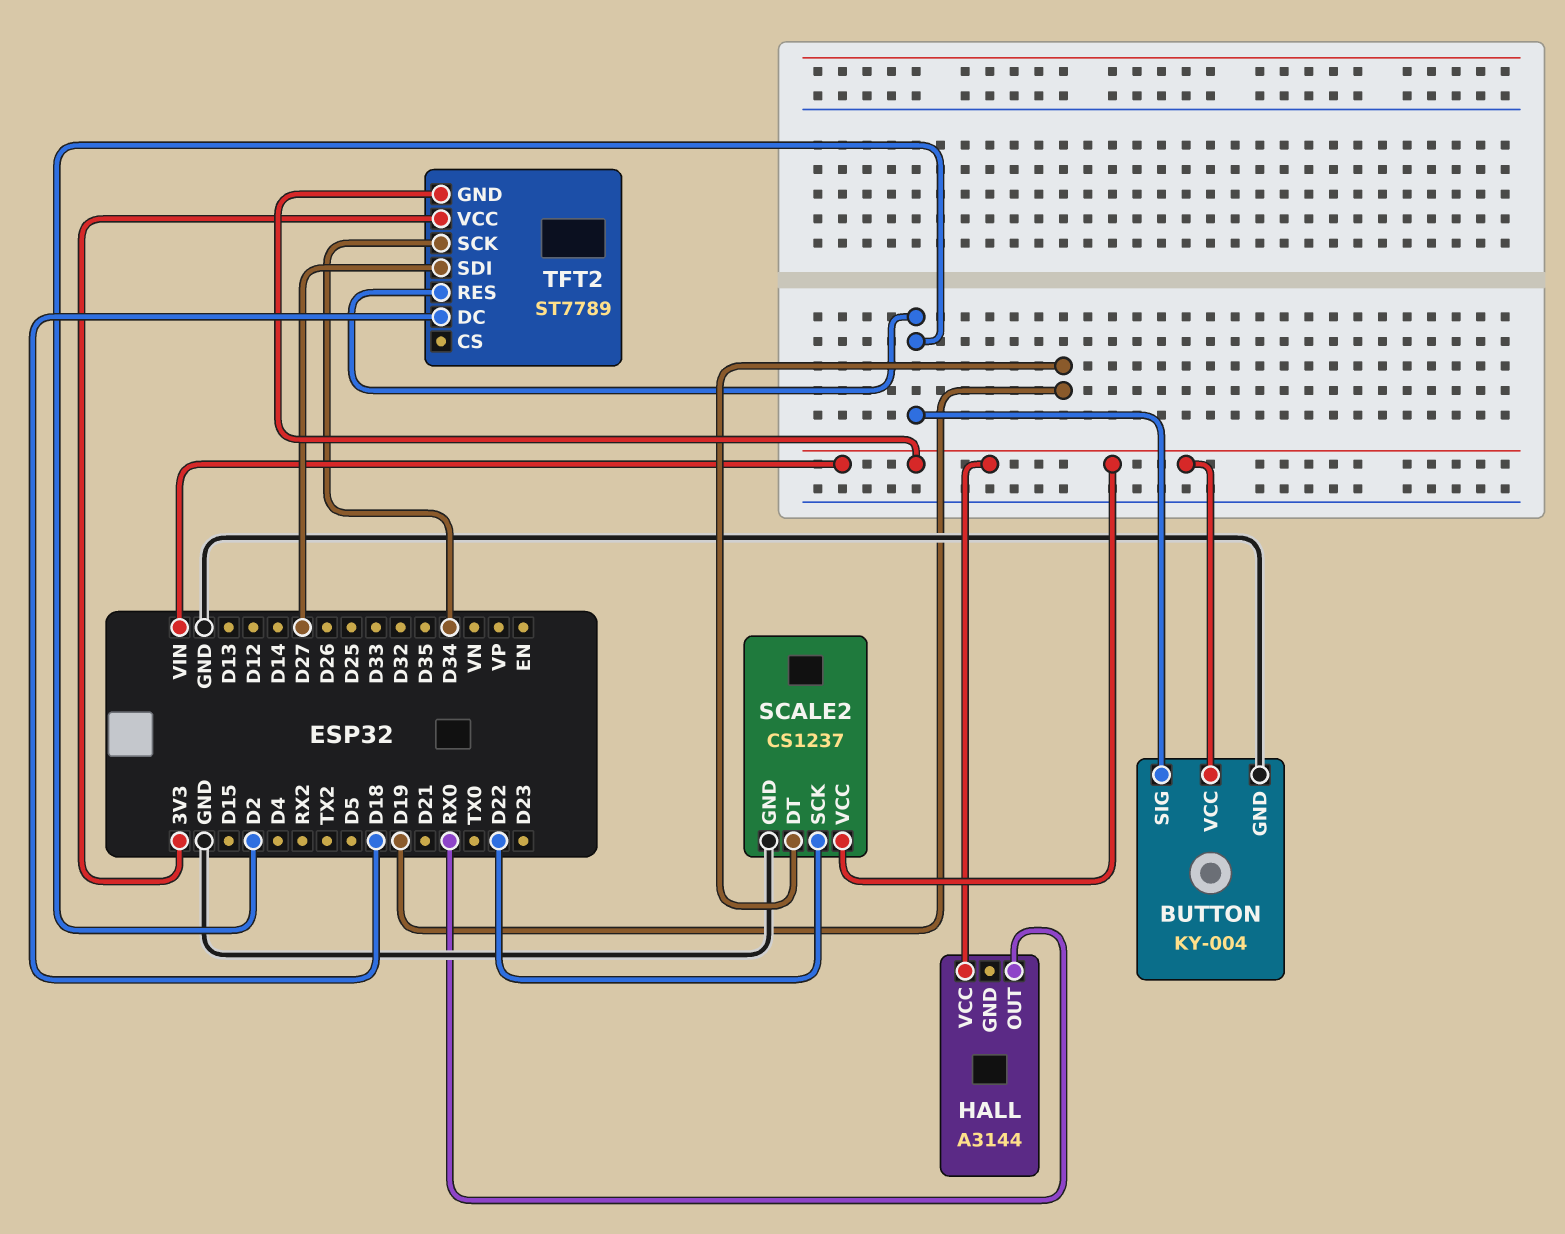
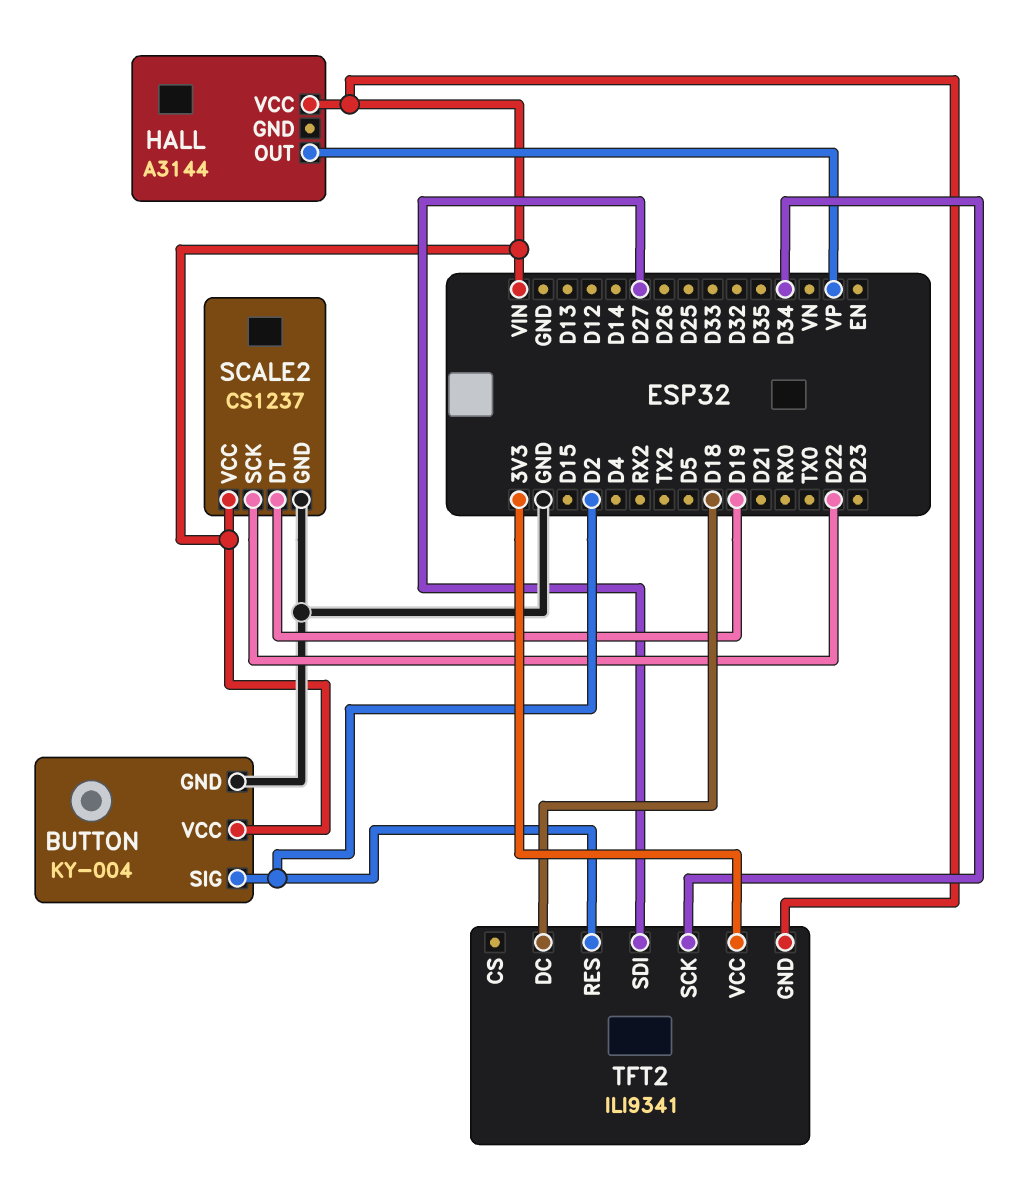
HALL pin OUT: RX0 -> VP
TFT2: ST7789 -> ILI9341

